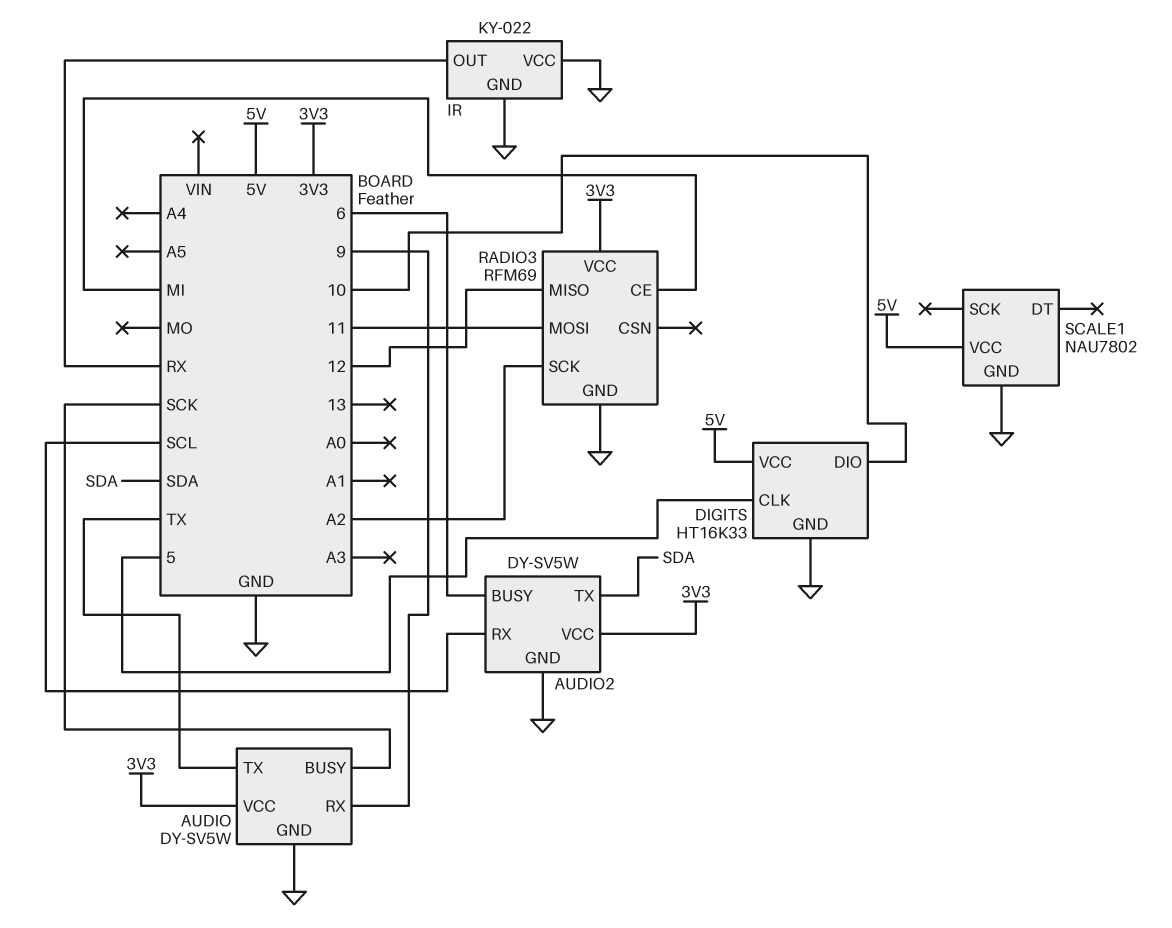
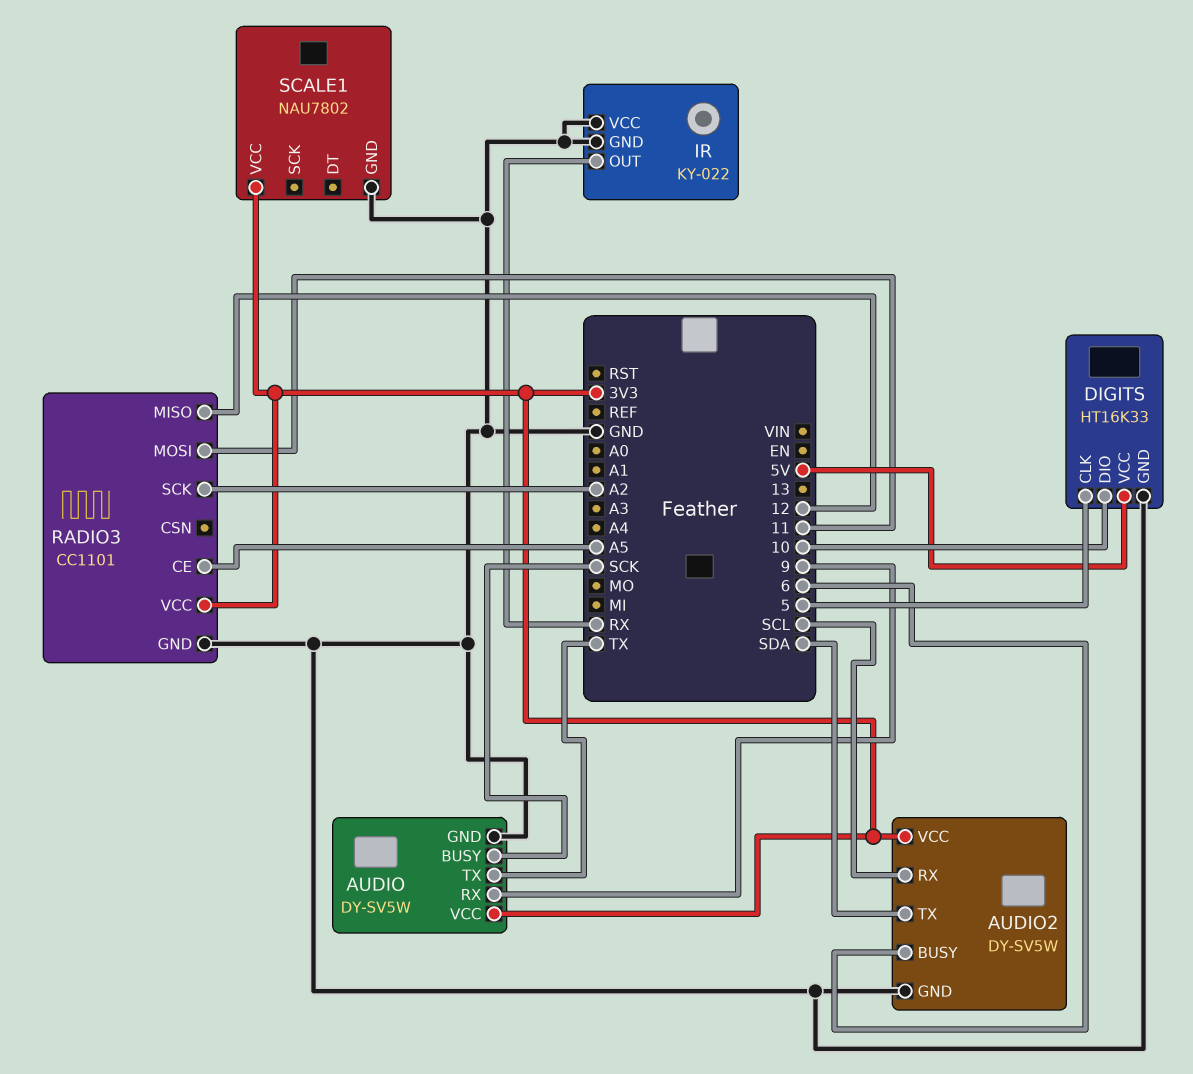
RADIO3: RFM69 -> CC1101
RADIO3 pin CE: MI -> A5
SCALE1 pin VCC: 5V -> 3V3

